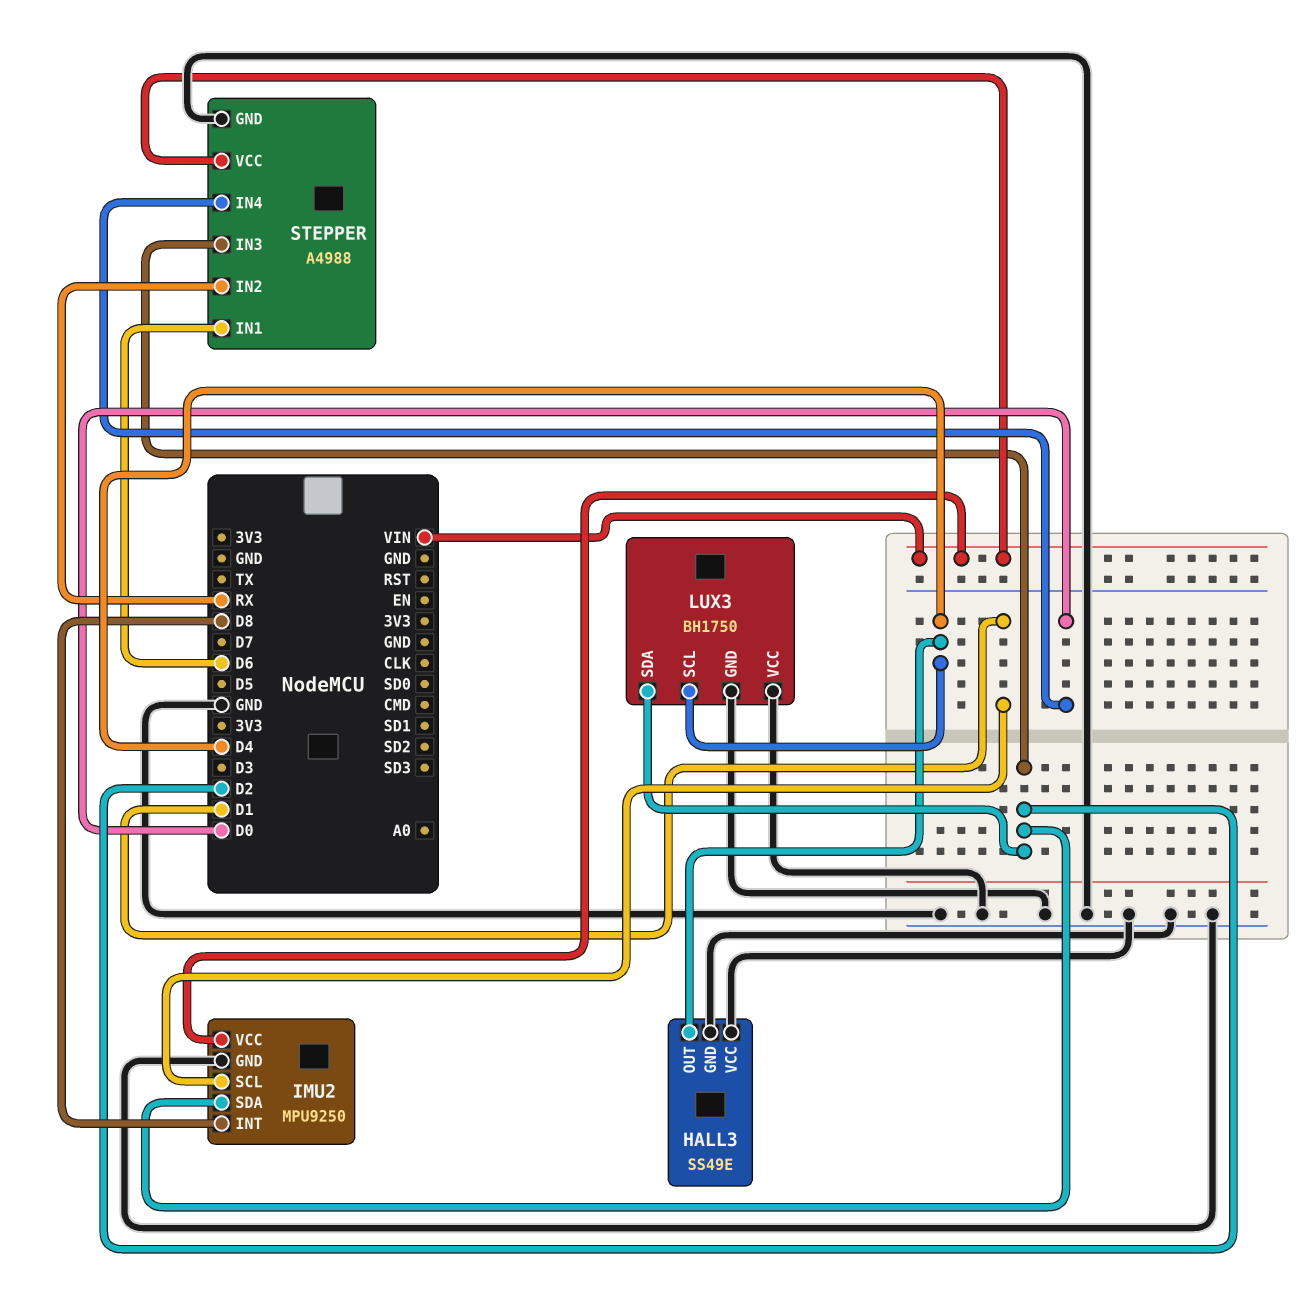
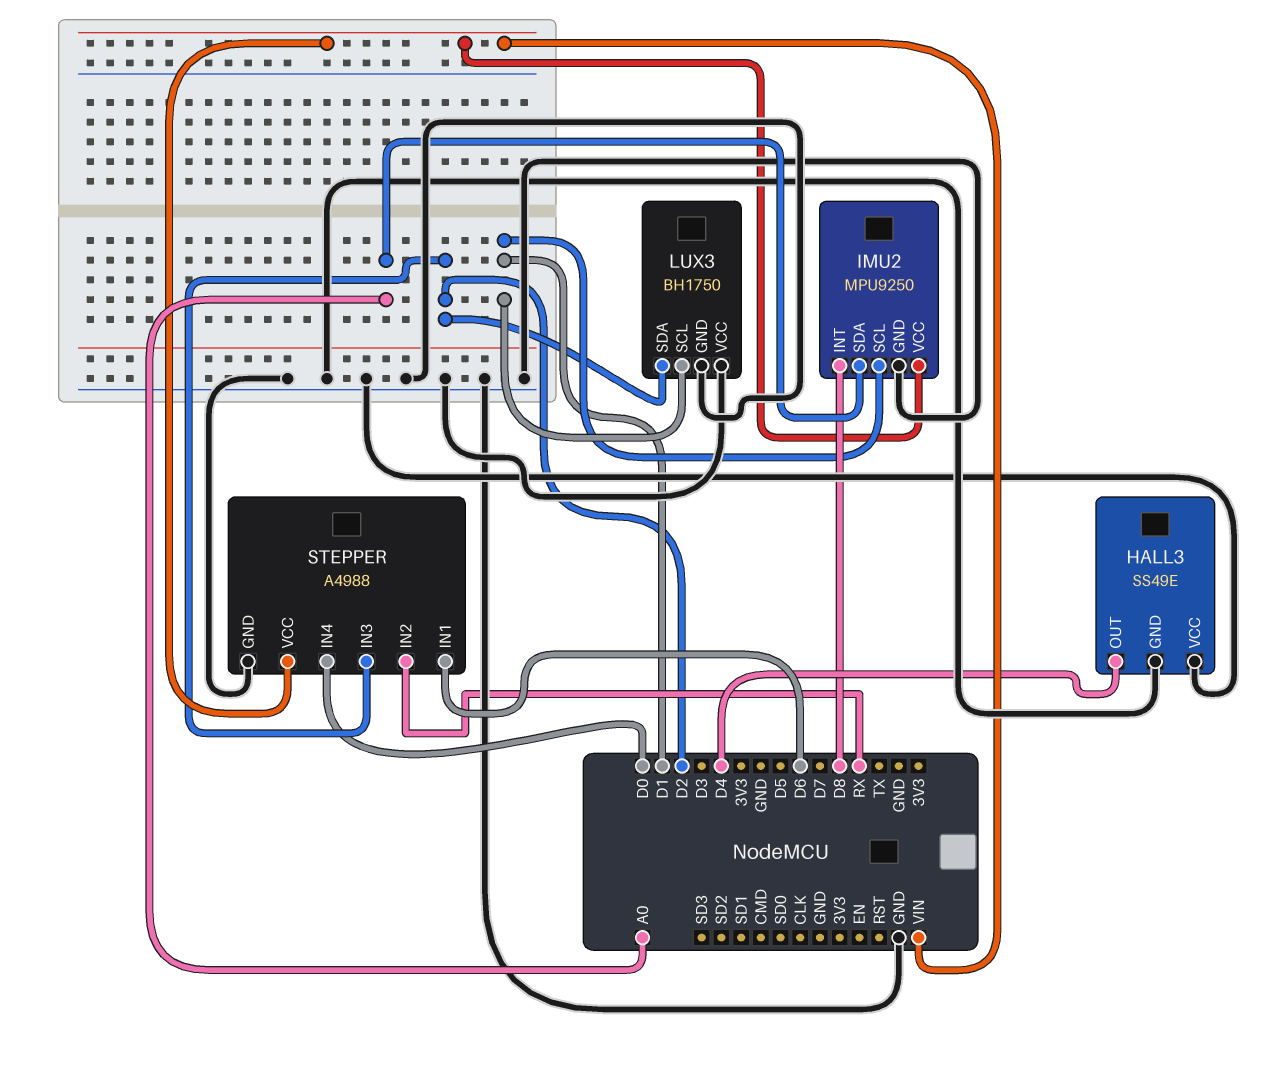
IMU2 pin SDA: D2 -> A0
LUX3 pin SCL: D4 -> D1

